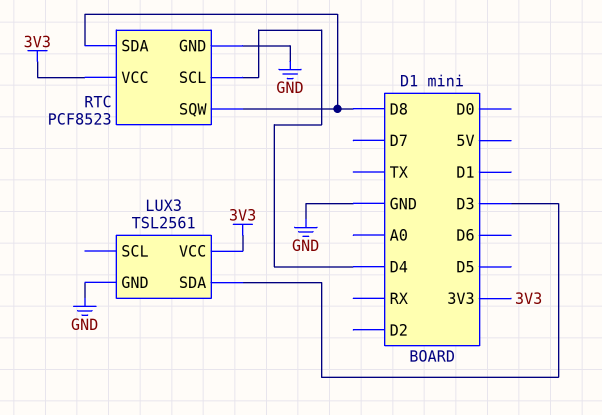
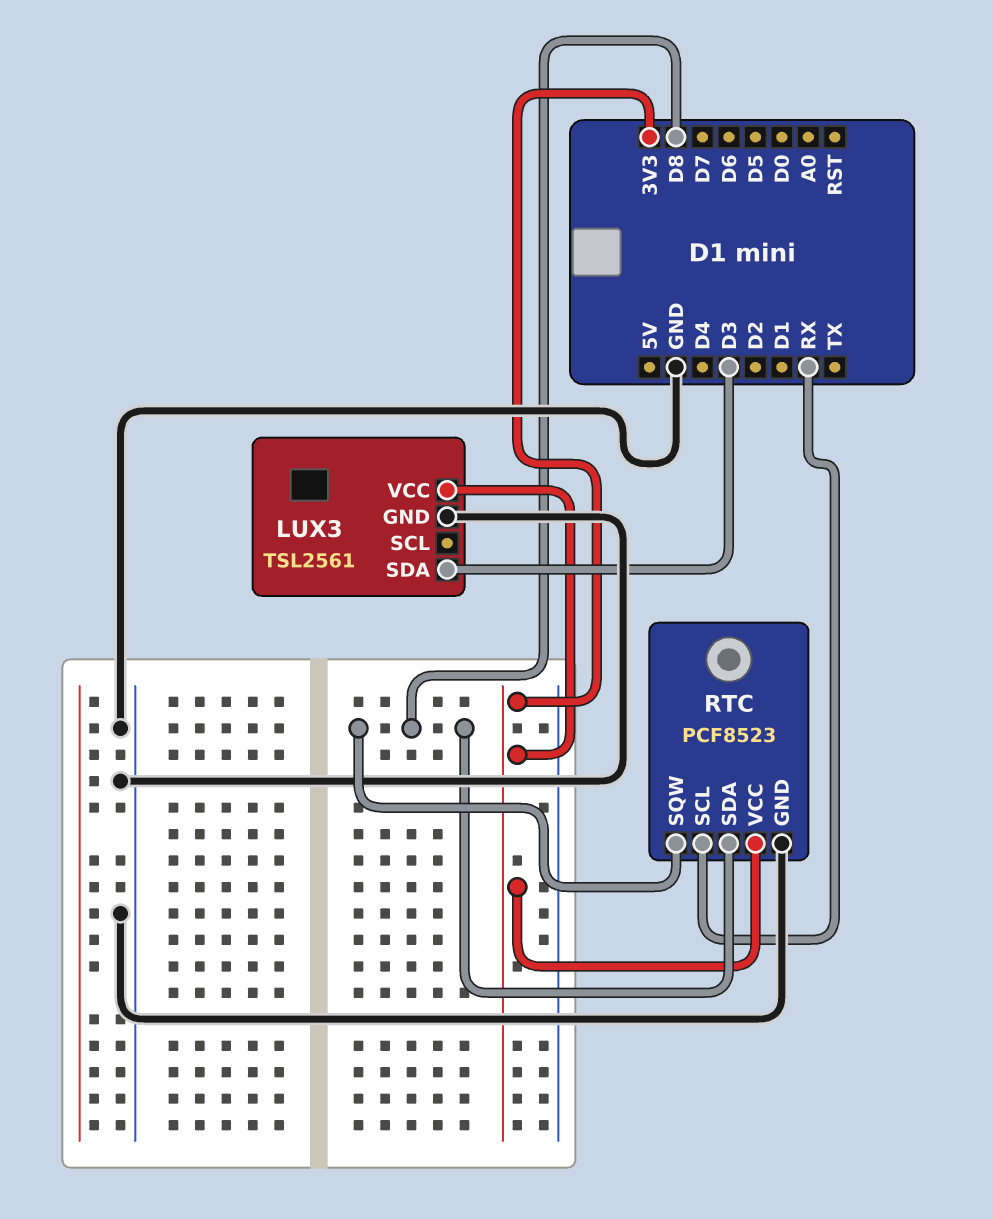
RTC pin SCL: D4 -> RX

